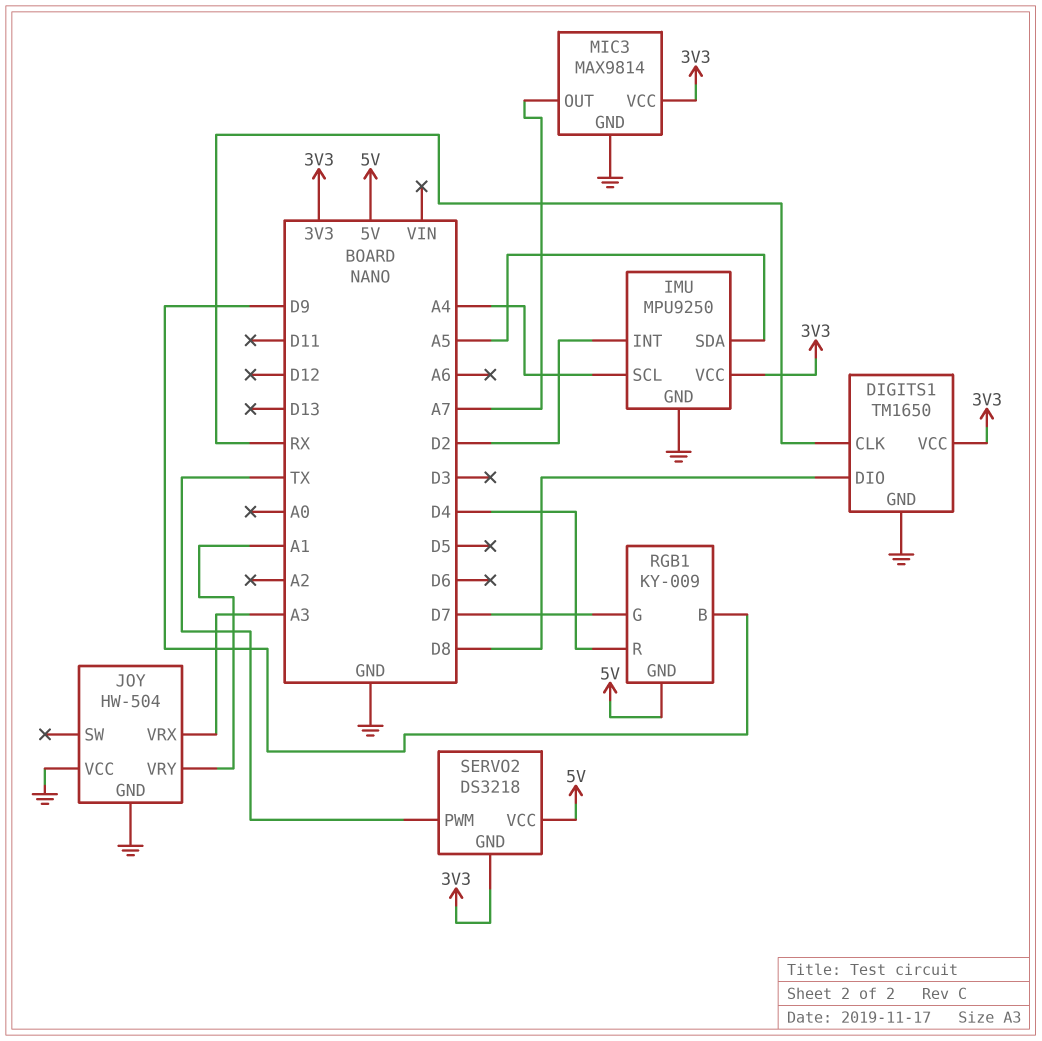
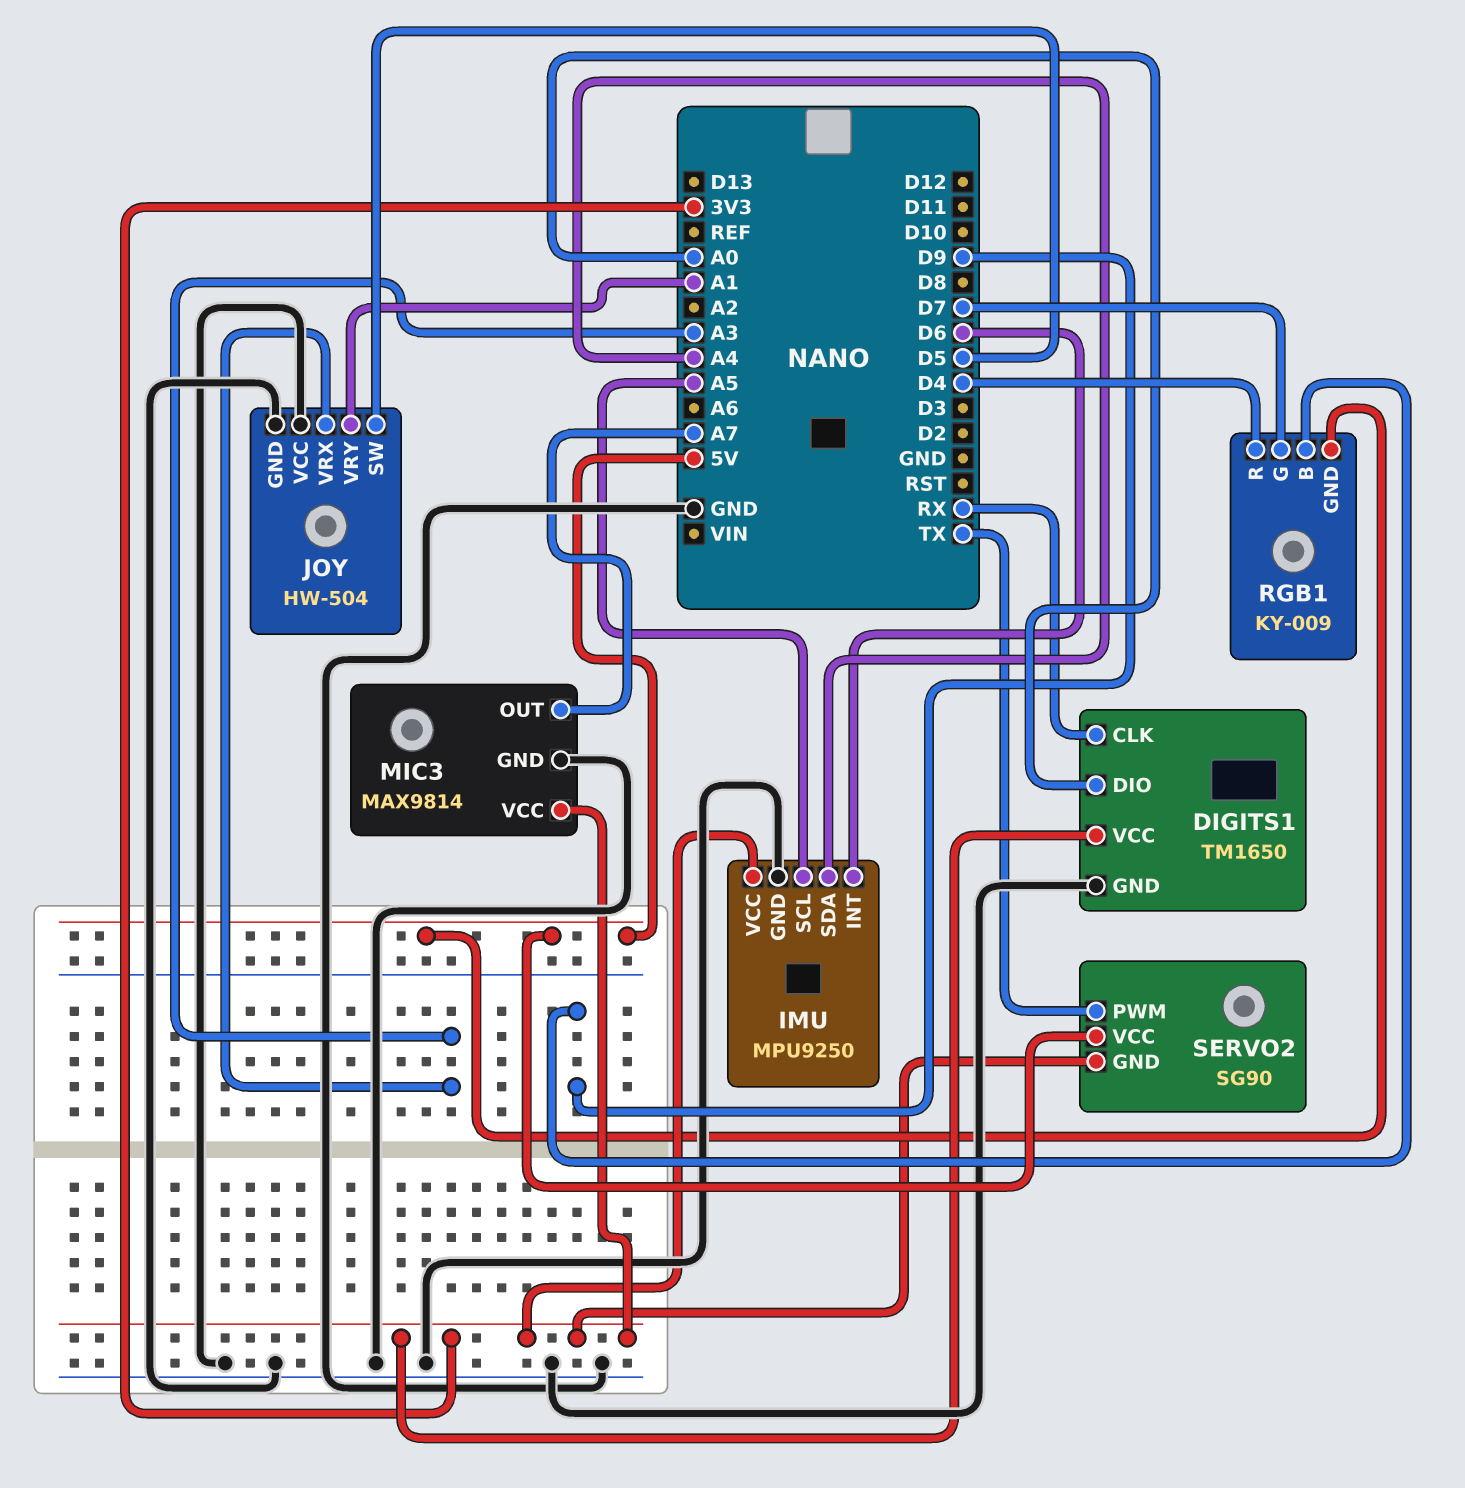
DIGITS1 pin DIO: D8 -> A0
IMU pin INT: D2 -> D6
IMU pin SCL: A4 -> A5
IMU pin SDA: A5 -> A4
JOY pin SW: none -> D5
SERVO2: DS3218 -> SG90

